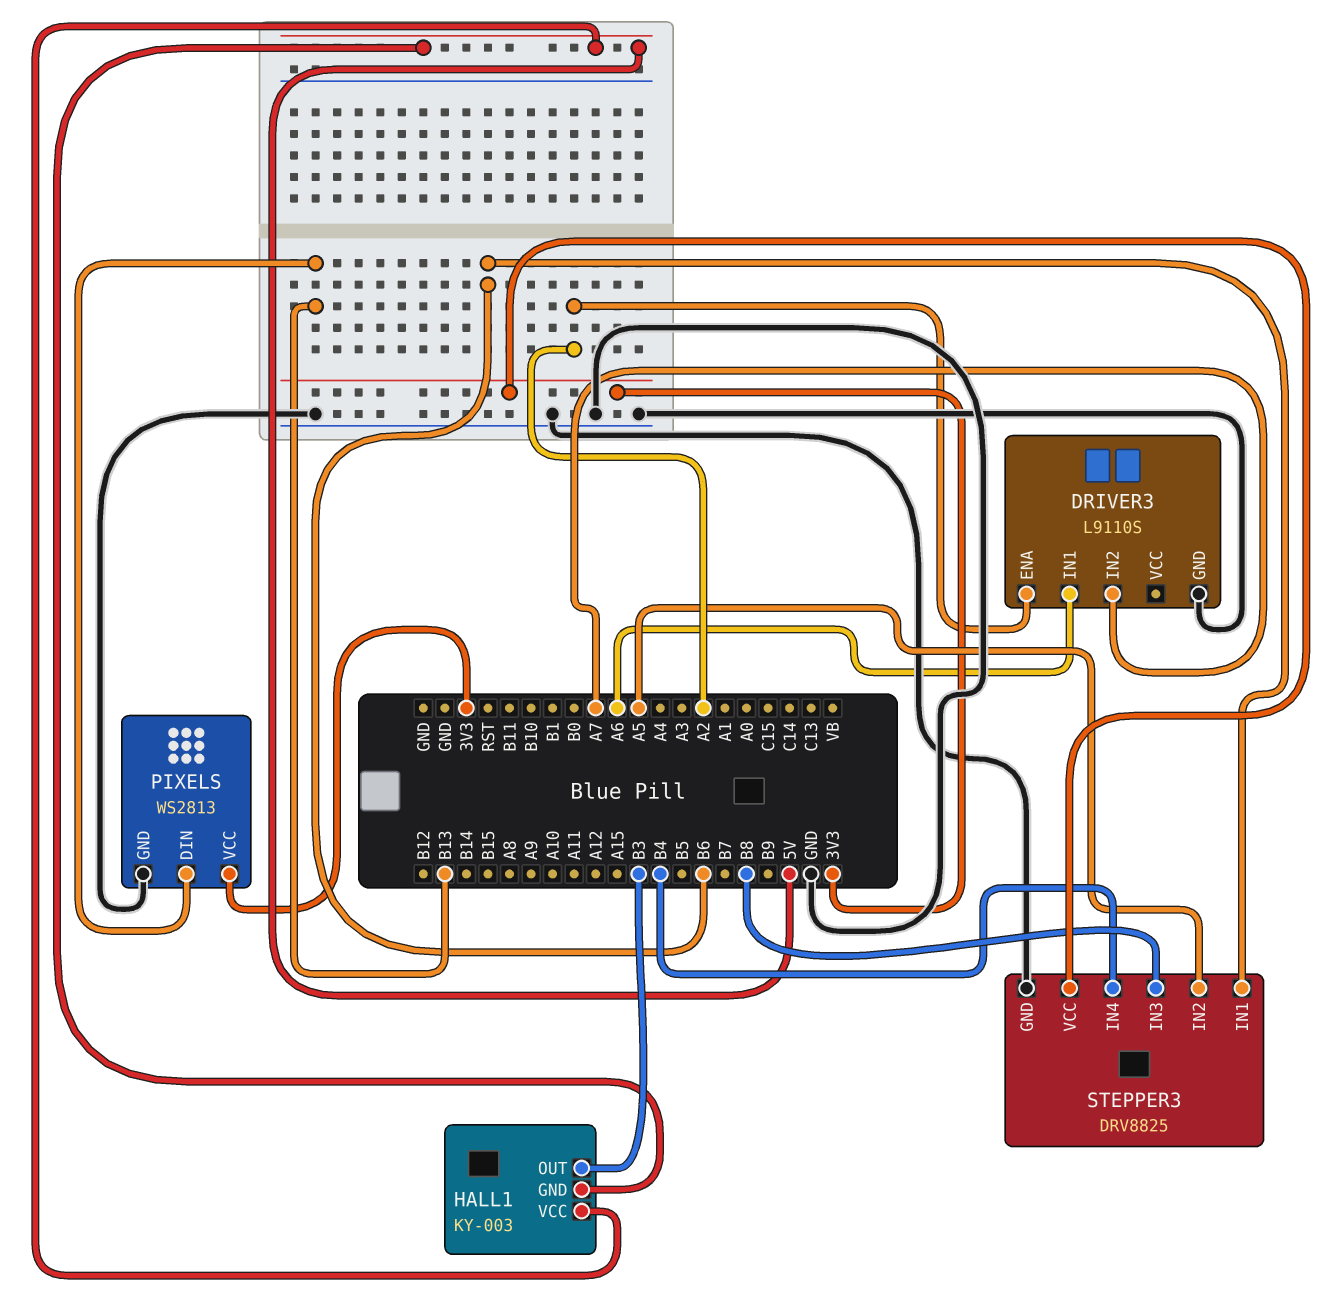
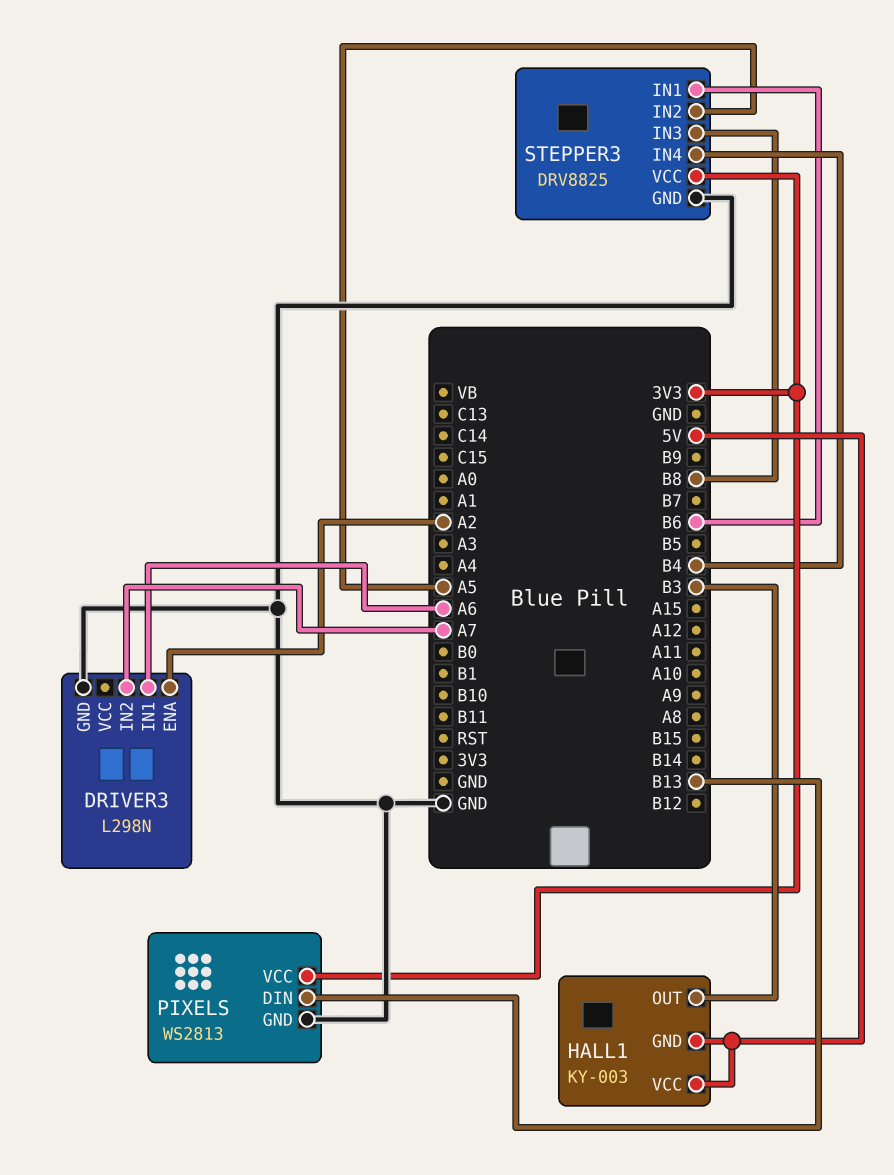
DRIVER3: L9110S -> L298N

